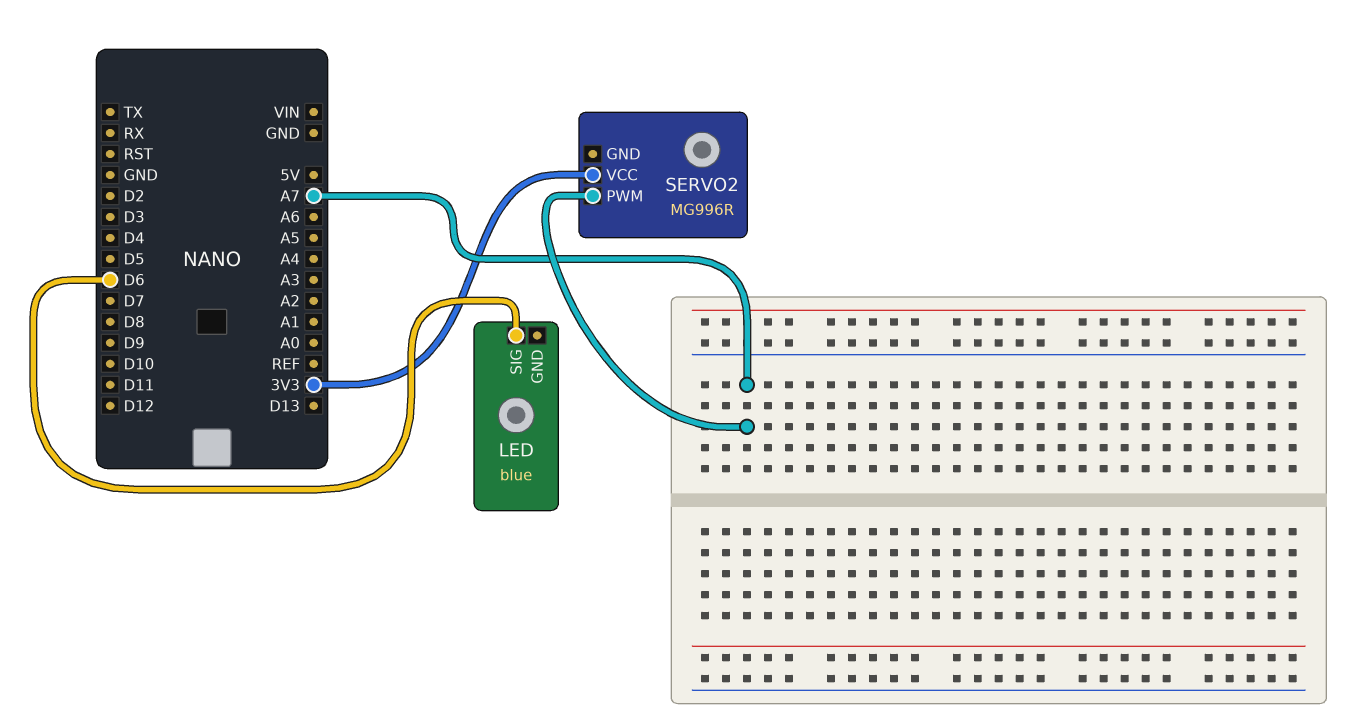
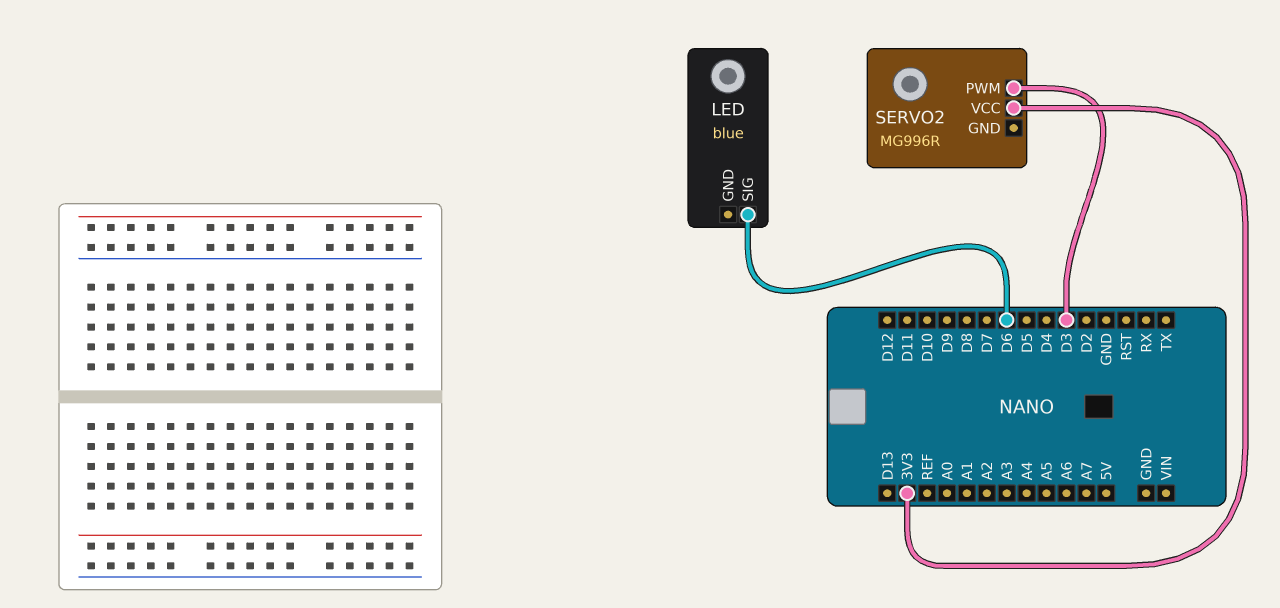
SERVO2 pin PWM: A7 -> D3

